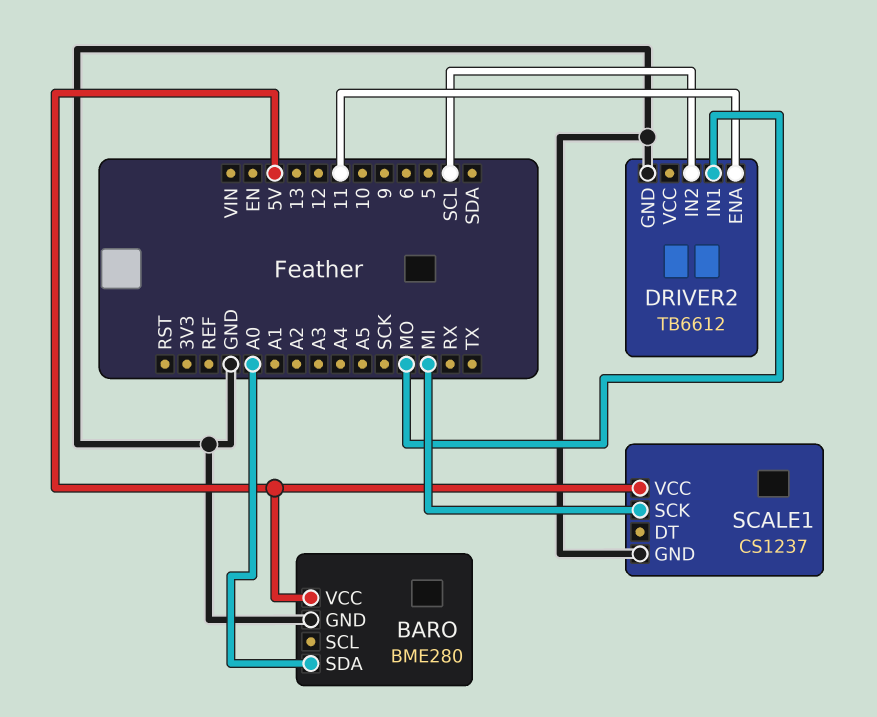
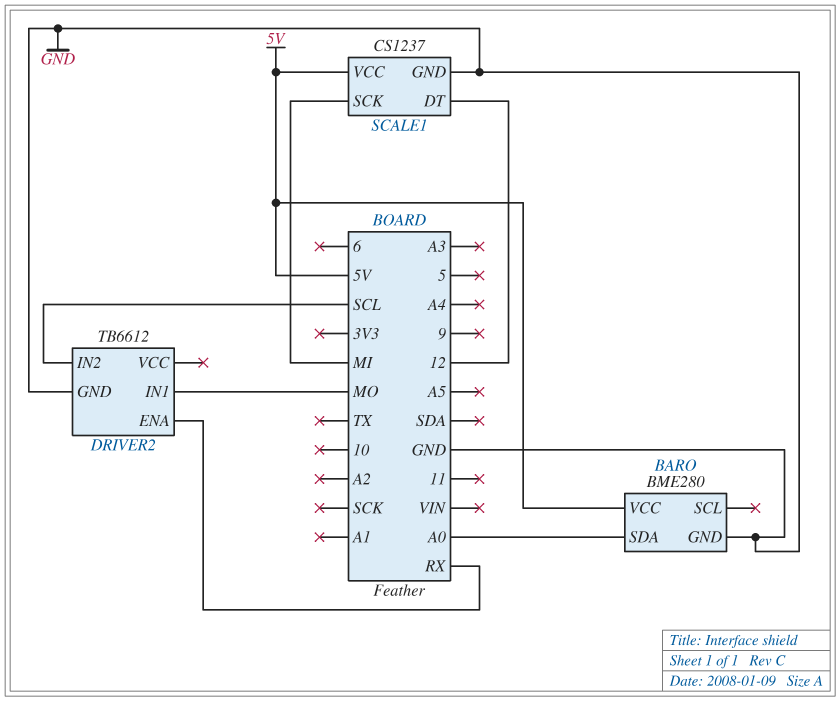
DRIVER2 pin ENA: 11 -> RX
SCALE1 pin DT: none -> 12

